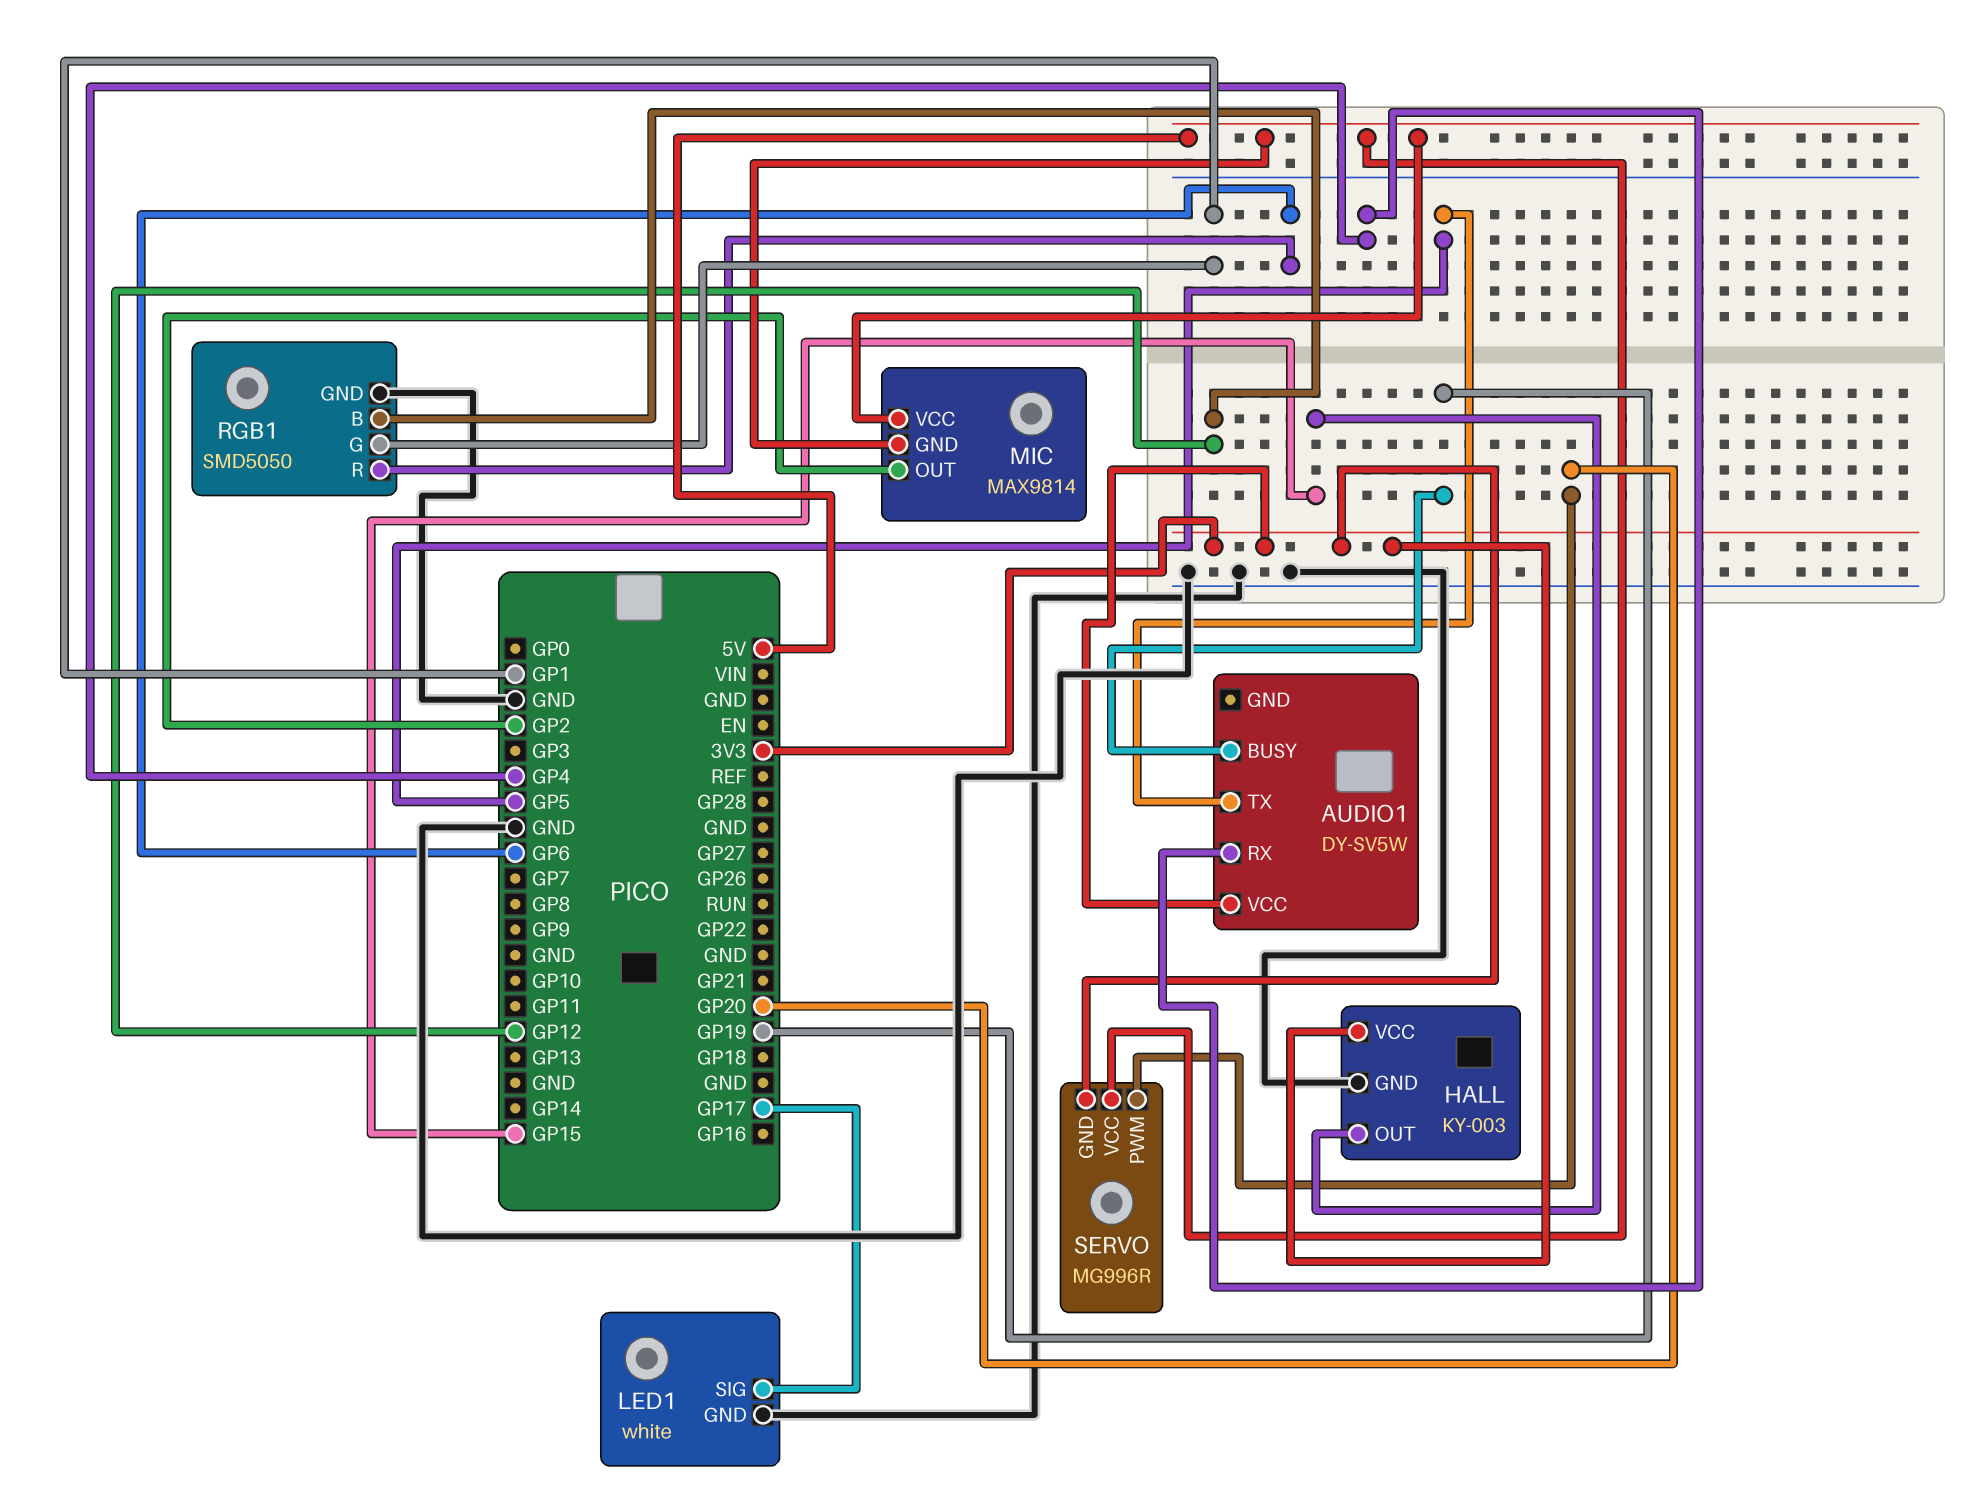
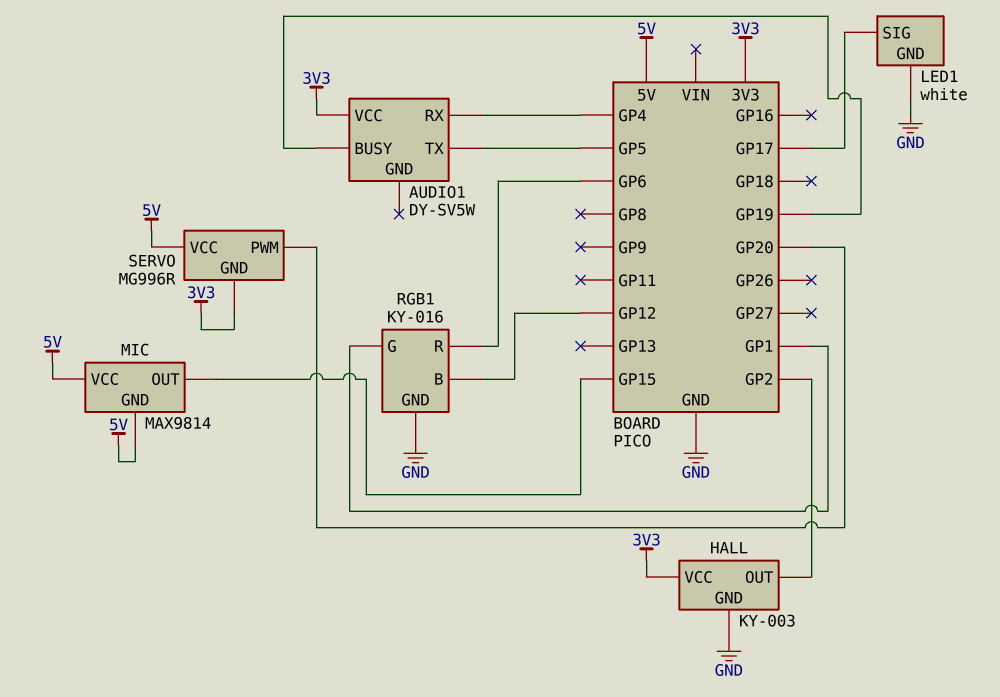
HALL pin OUT: GP15 -> GP2
MIC pin OUT: GP2 -> GP15
RGB1: SMD5050 -> KY-016

